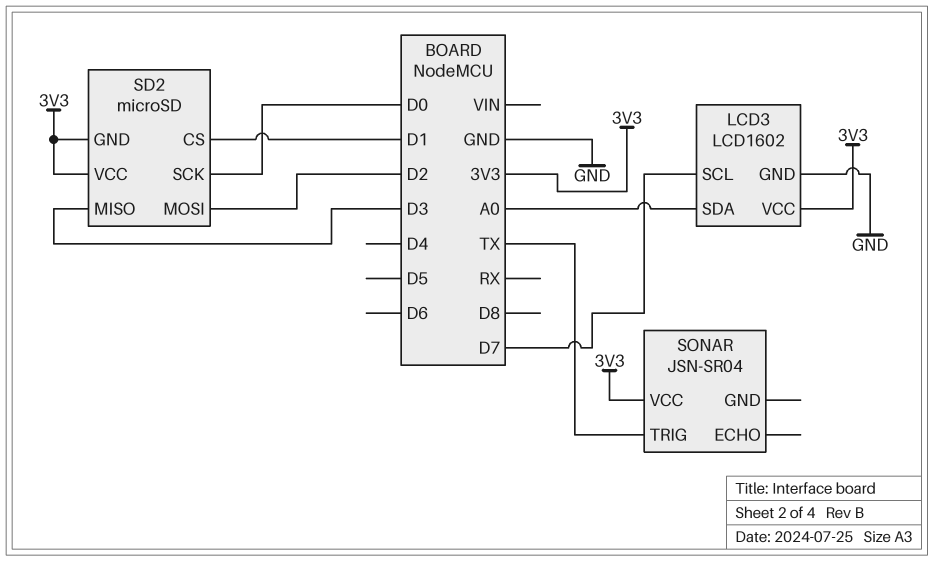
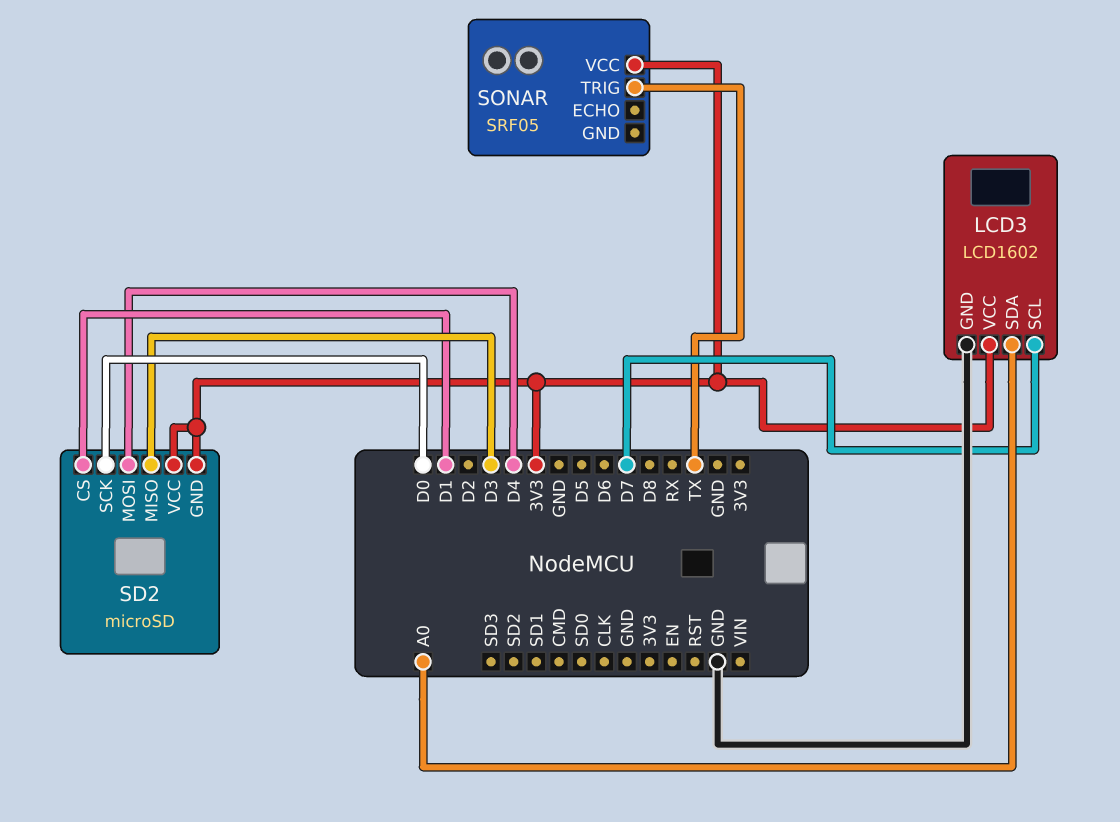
SD2 pin MOSI: D2 -> D4
SONAR: JSN-SR04 -> SRF05

